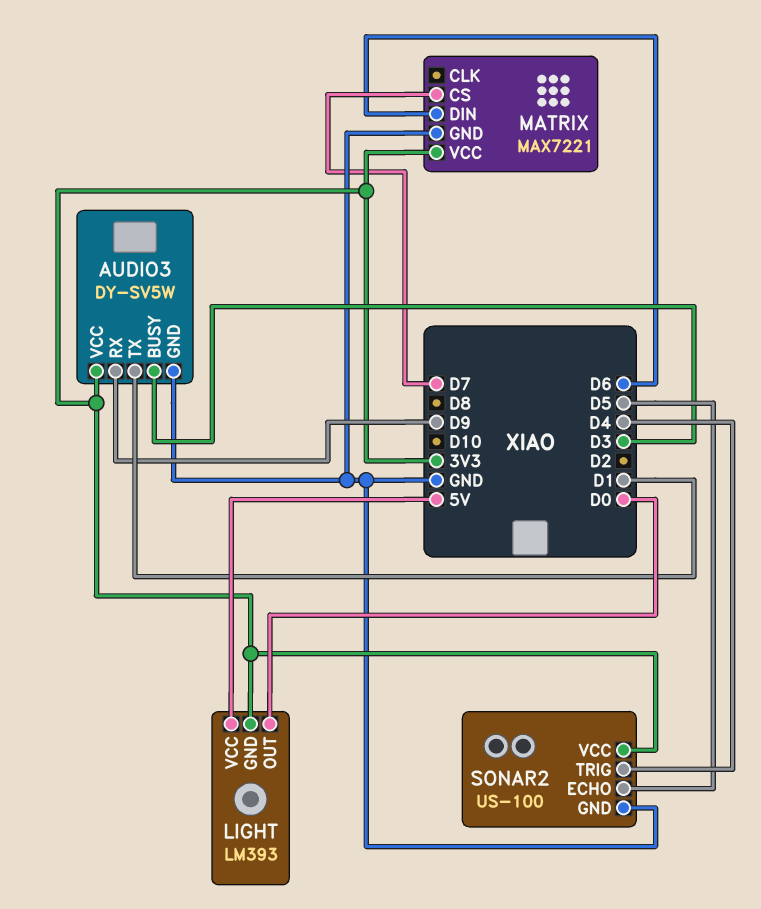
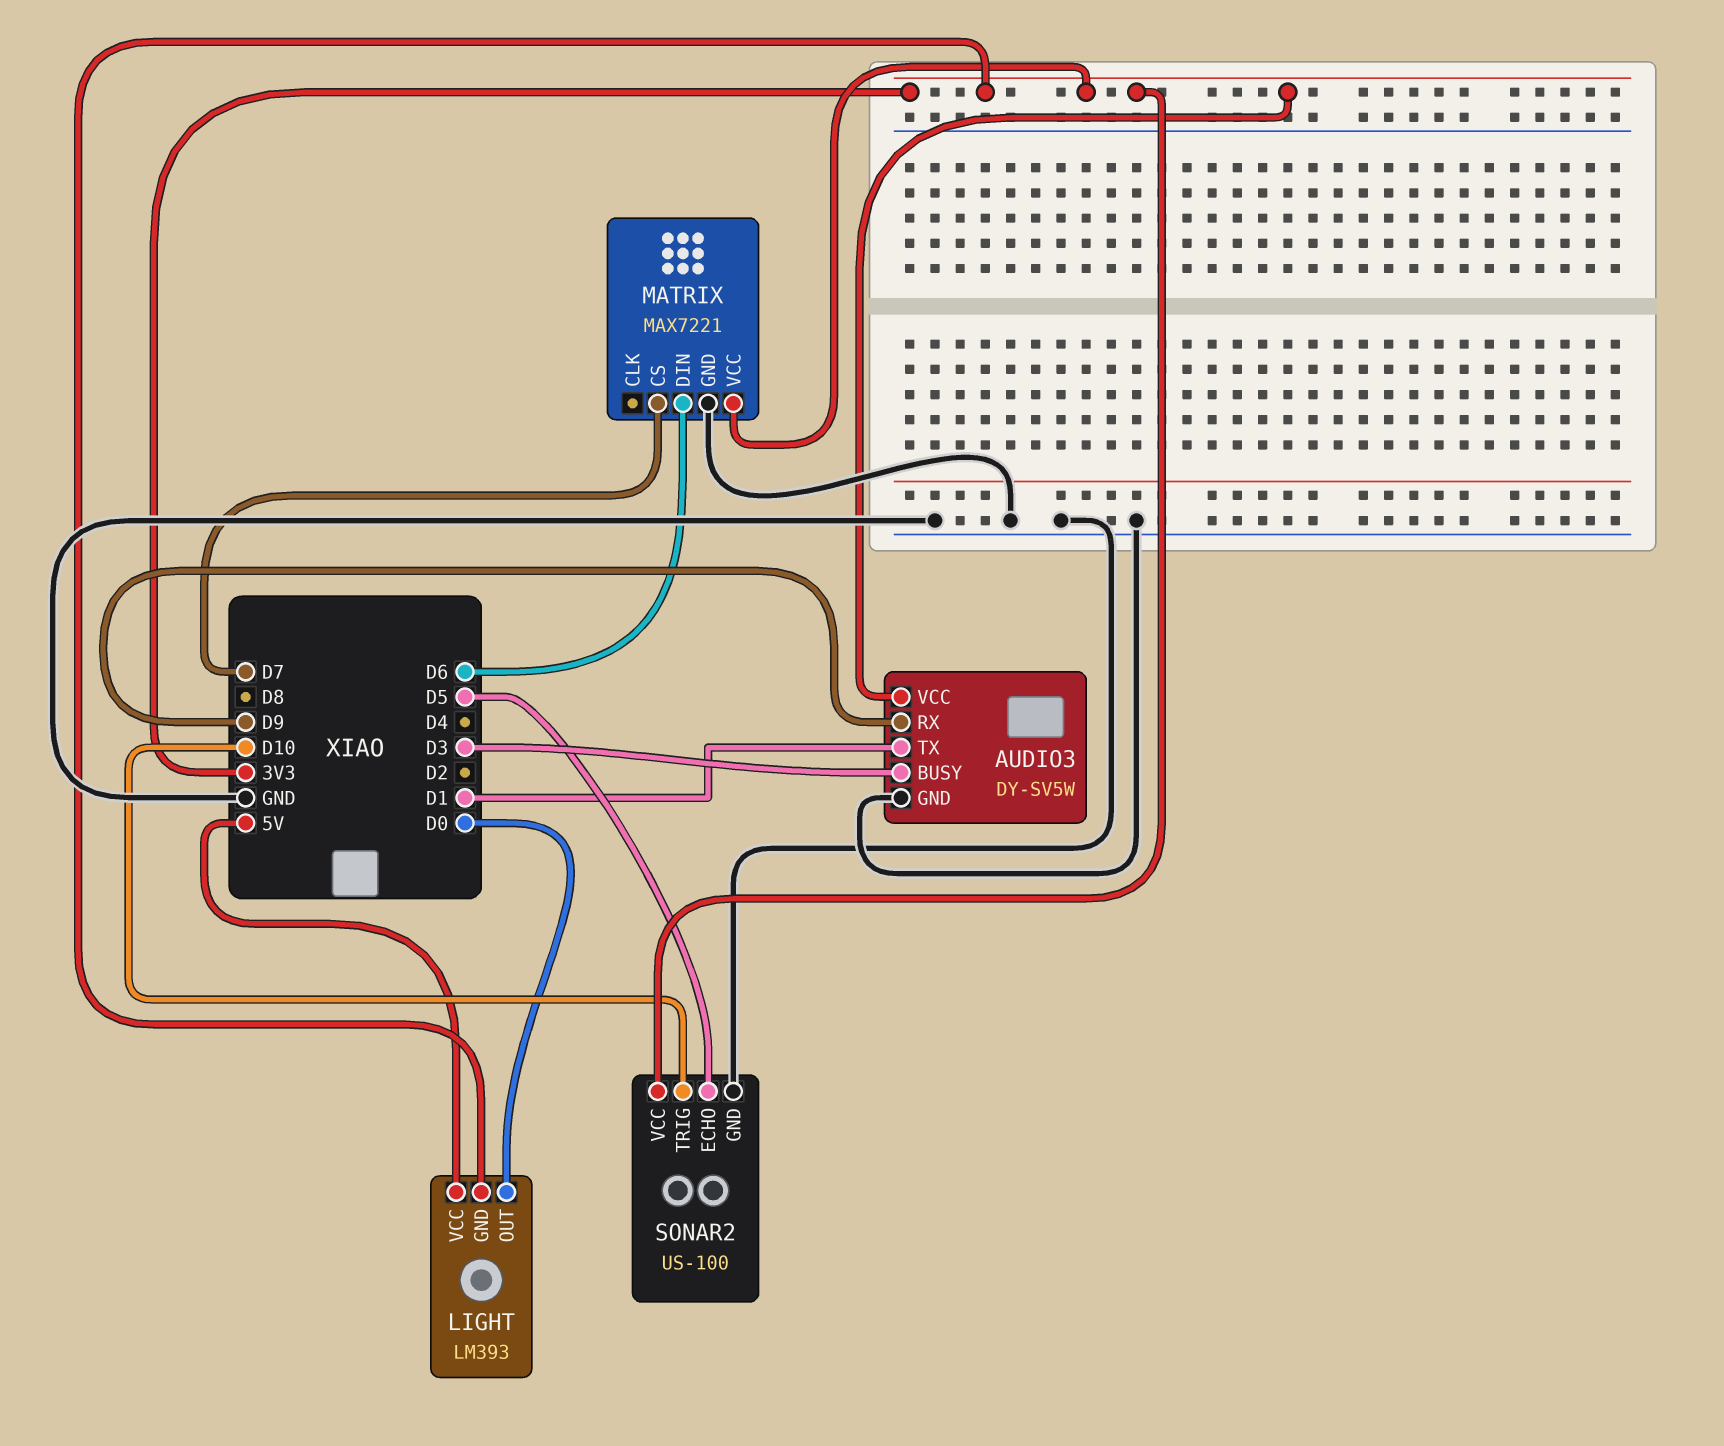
SONAR2 pin TRIG: D4 -> D10

